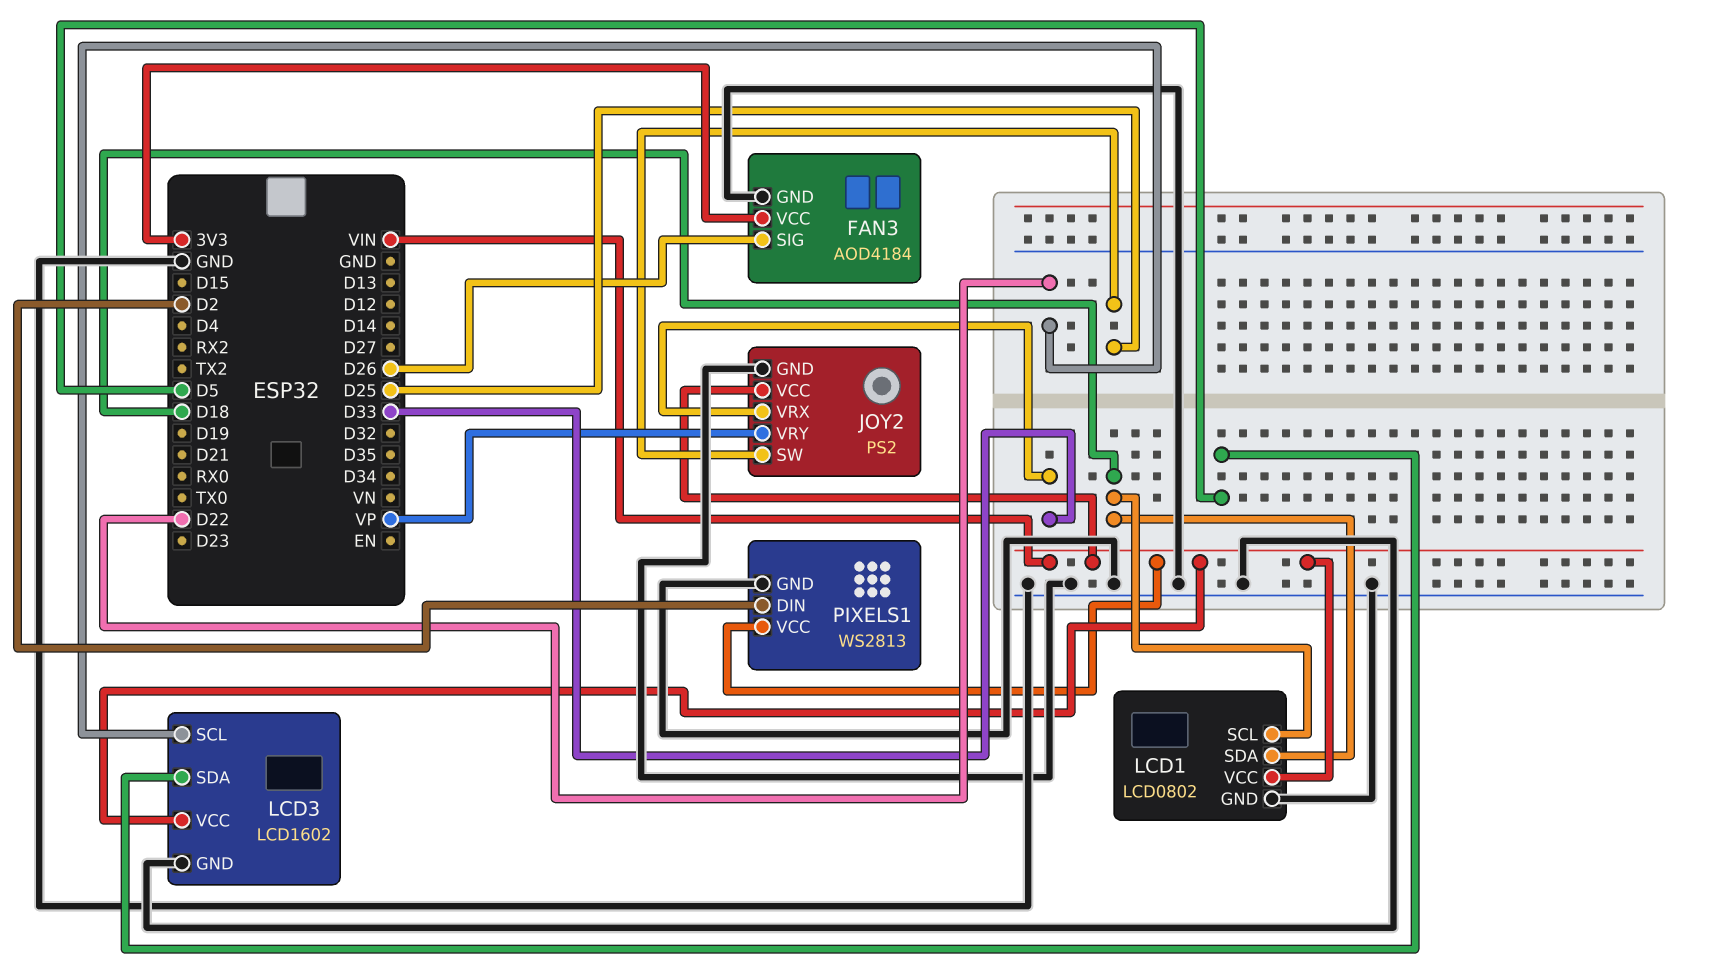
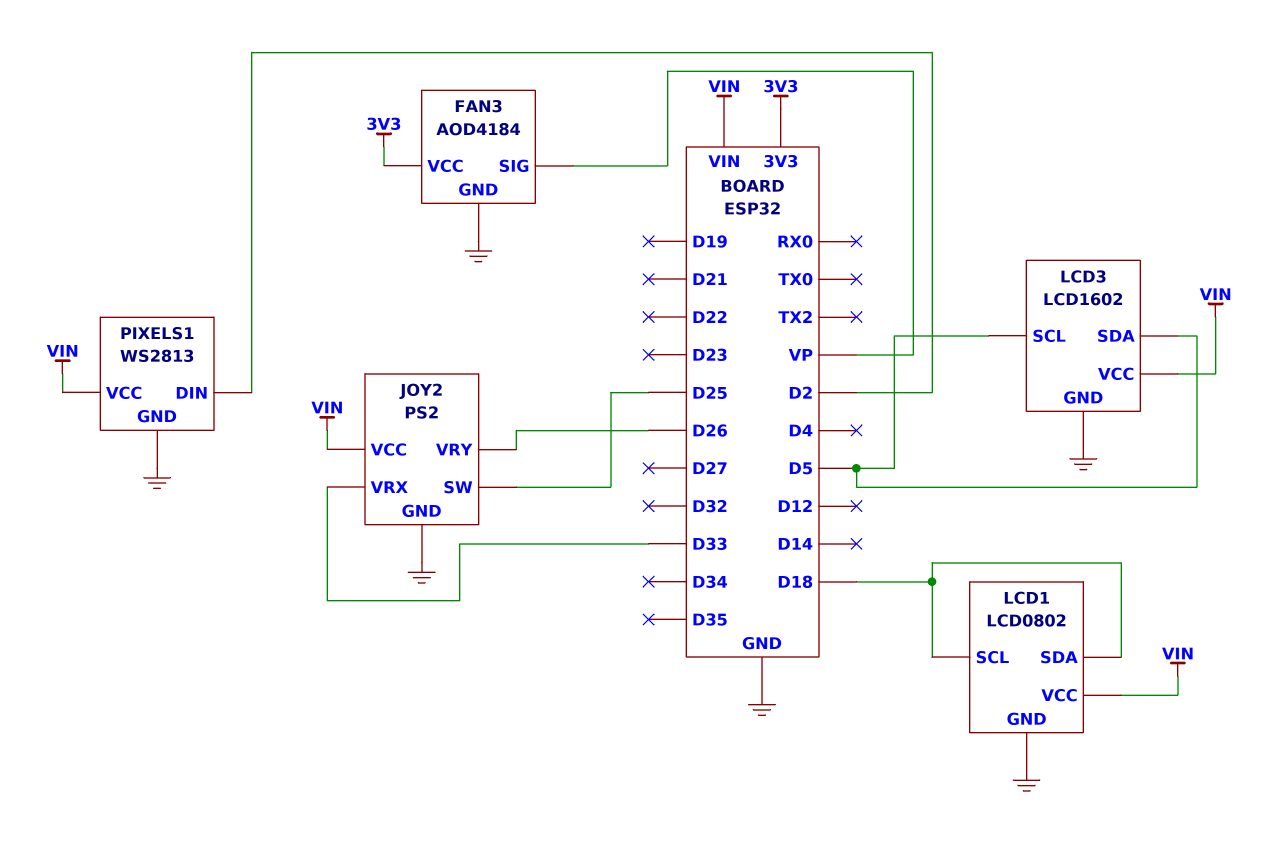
FAN3 pin SIG: D26 -> VP
JOY2 pin VRY: VP -> D26
LCD3 pin SCL: D22 -> D5

